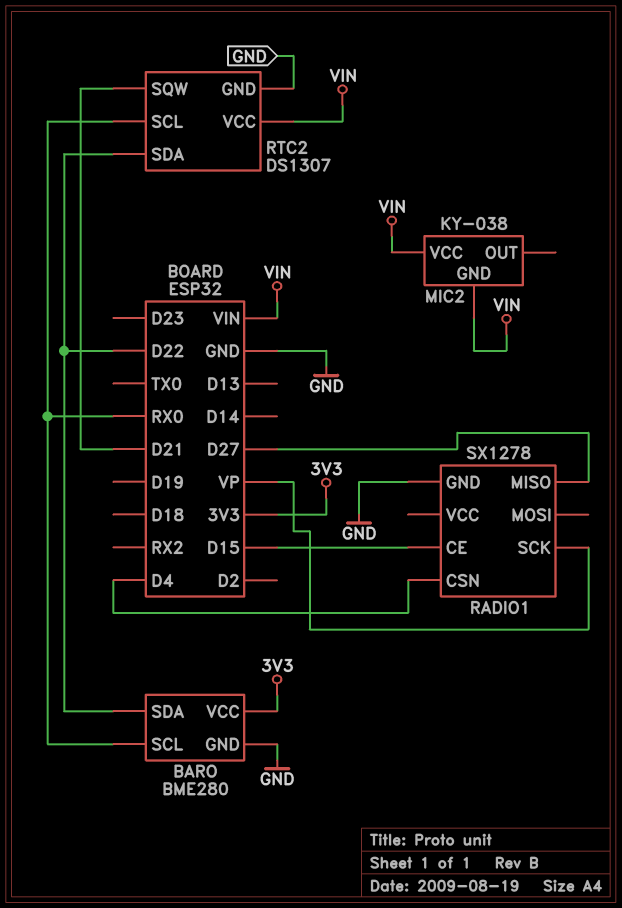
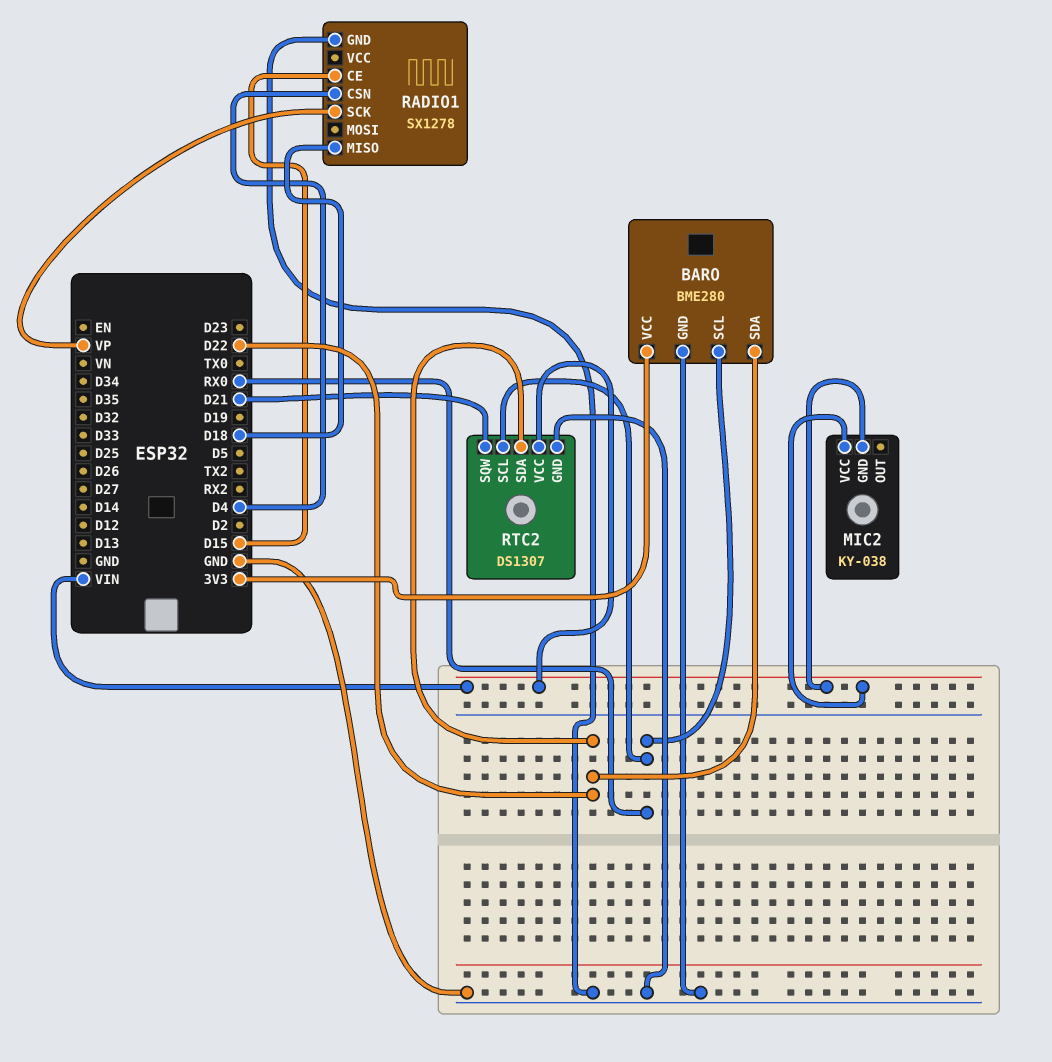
RADIO1 pin MISO: D27 -> D18

